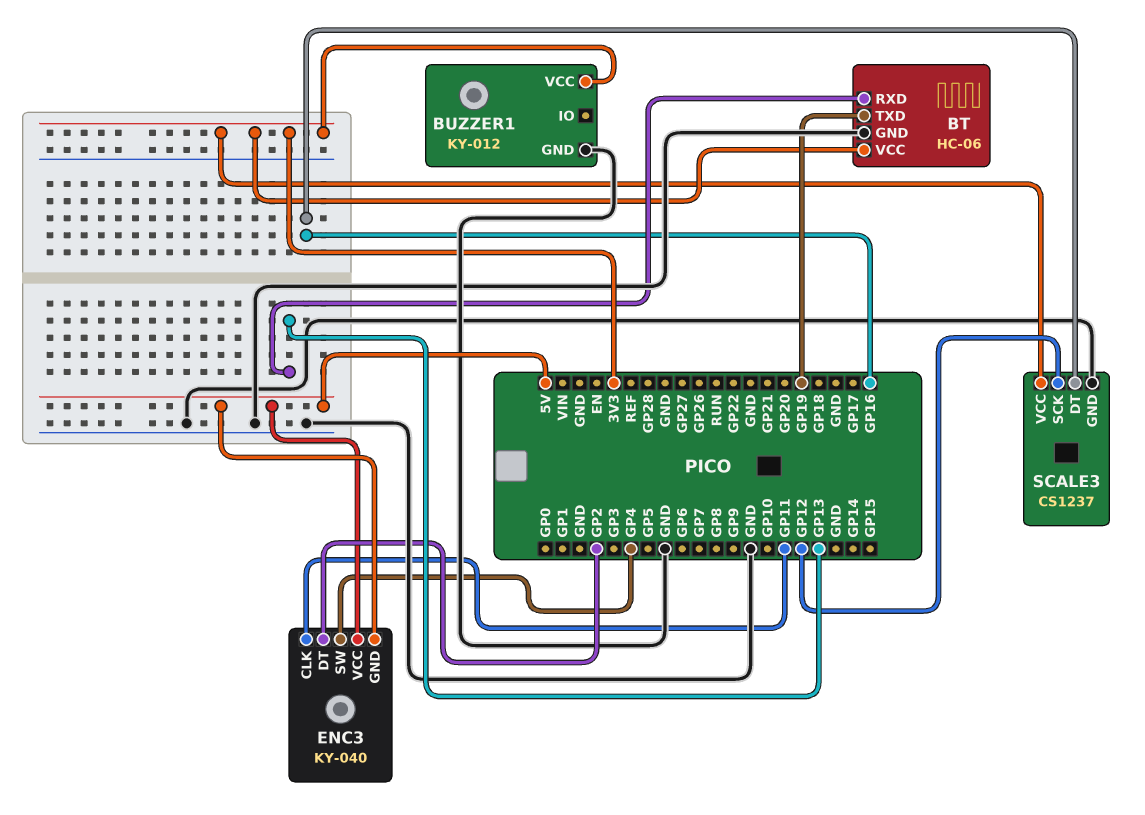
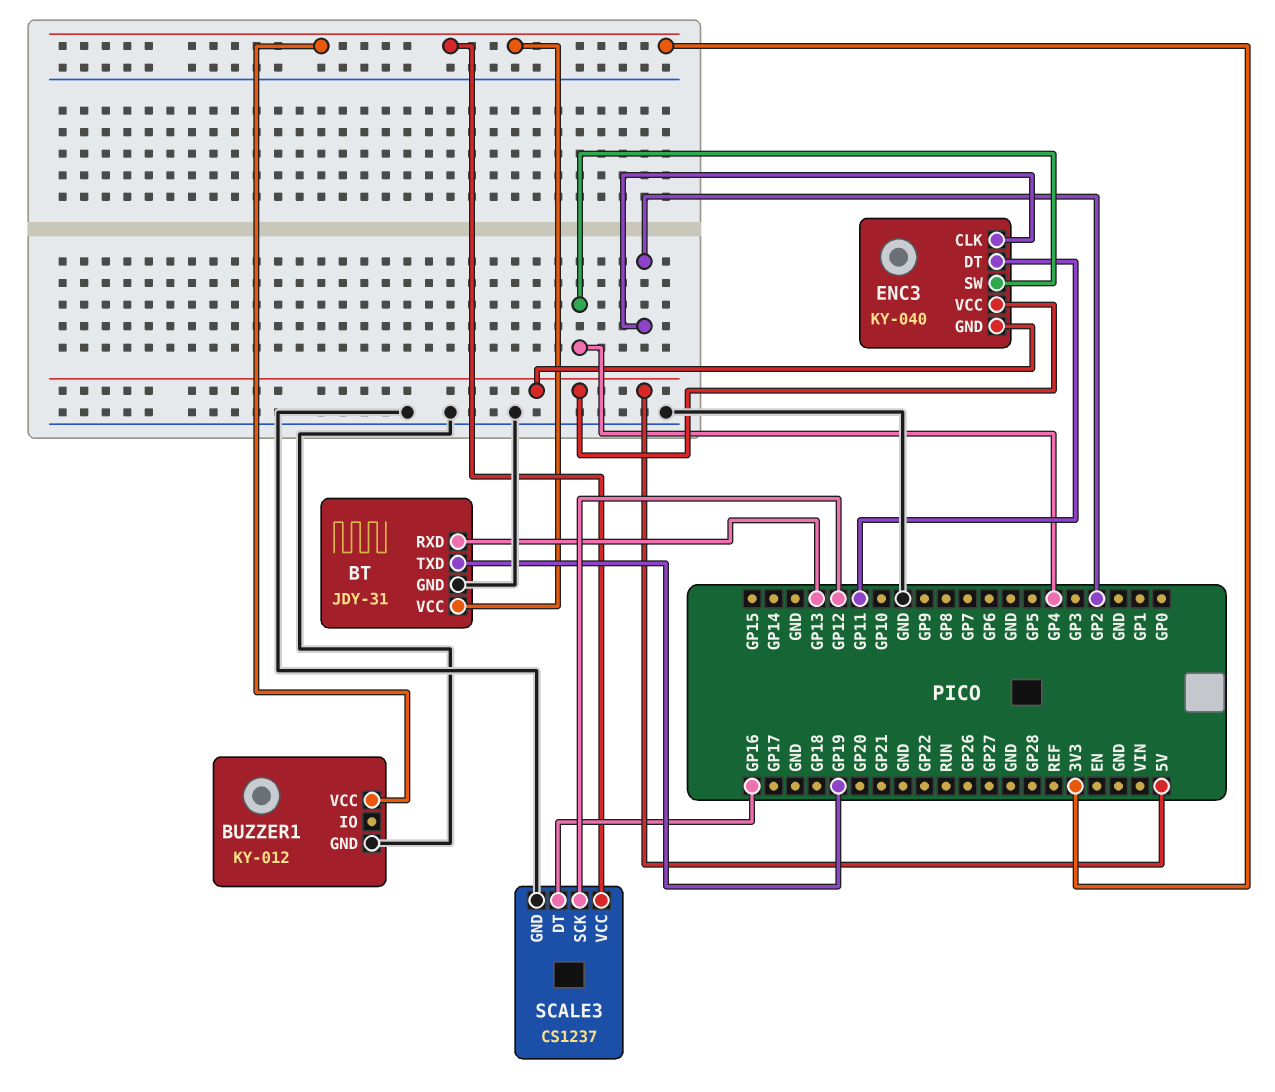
BT: HC-06 -> JDY-31
ENC3 pin CLK: GP11 -> GP2
ENC3 pin DT: GP2 -> GP11

